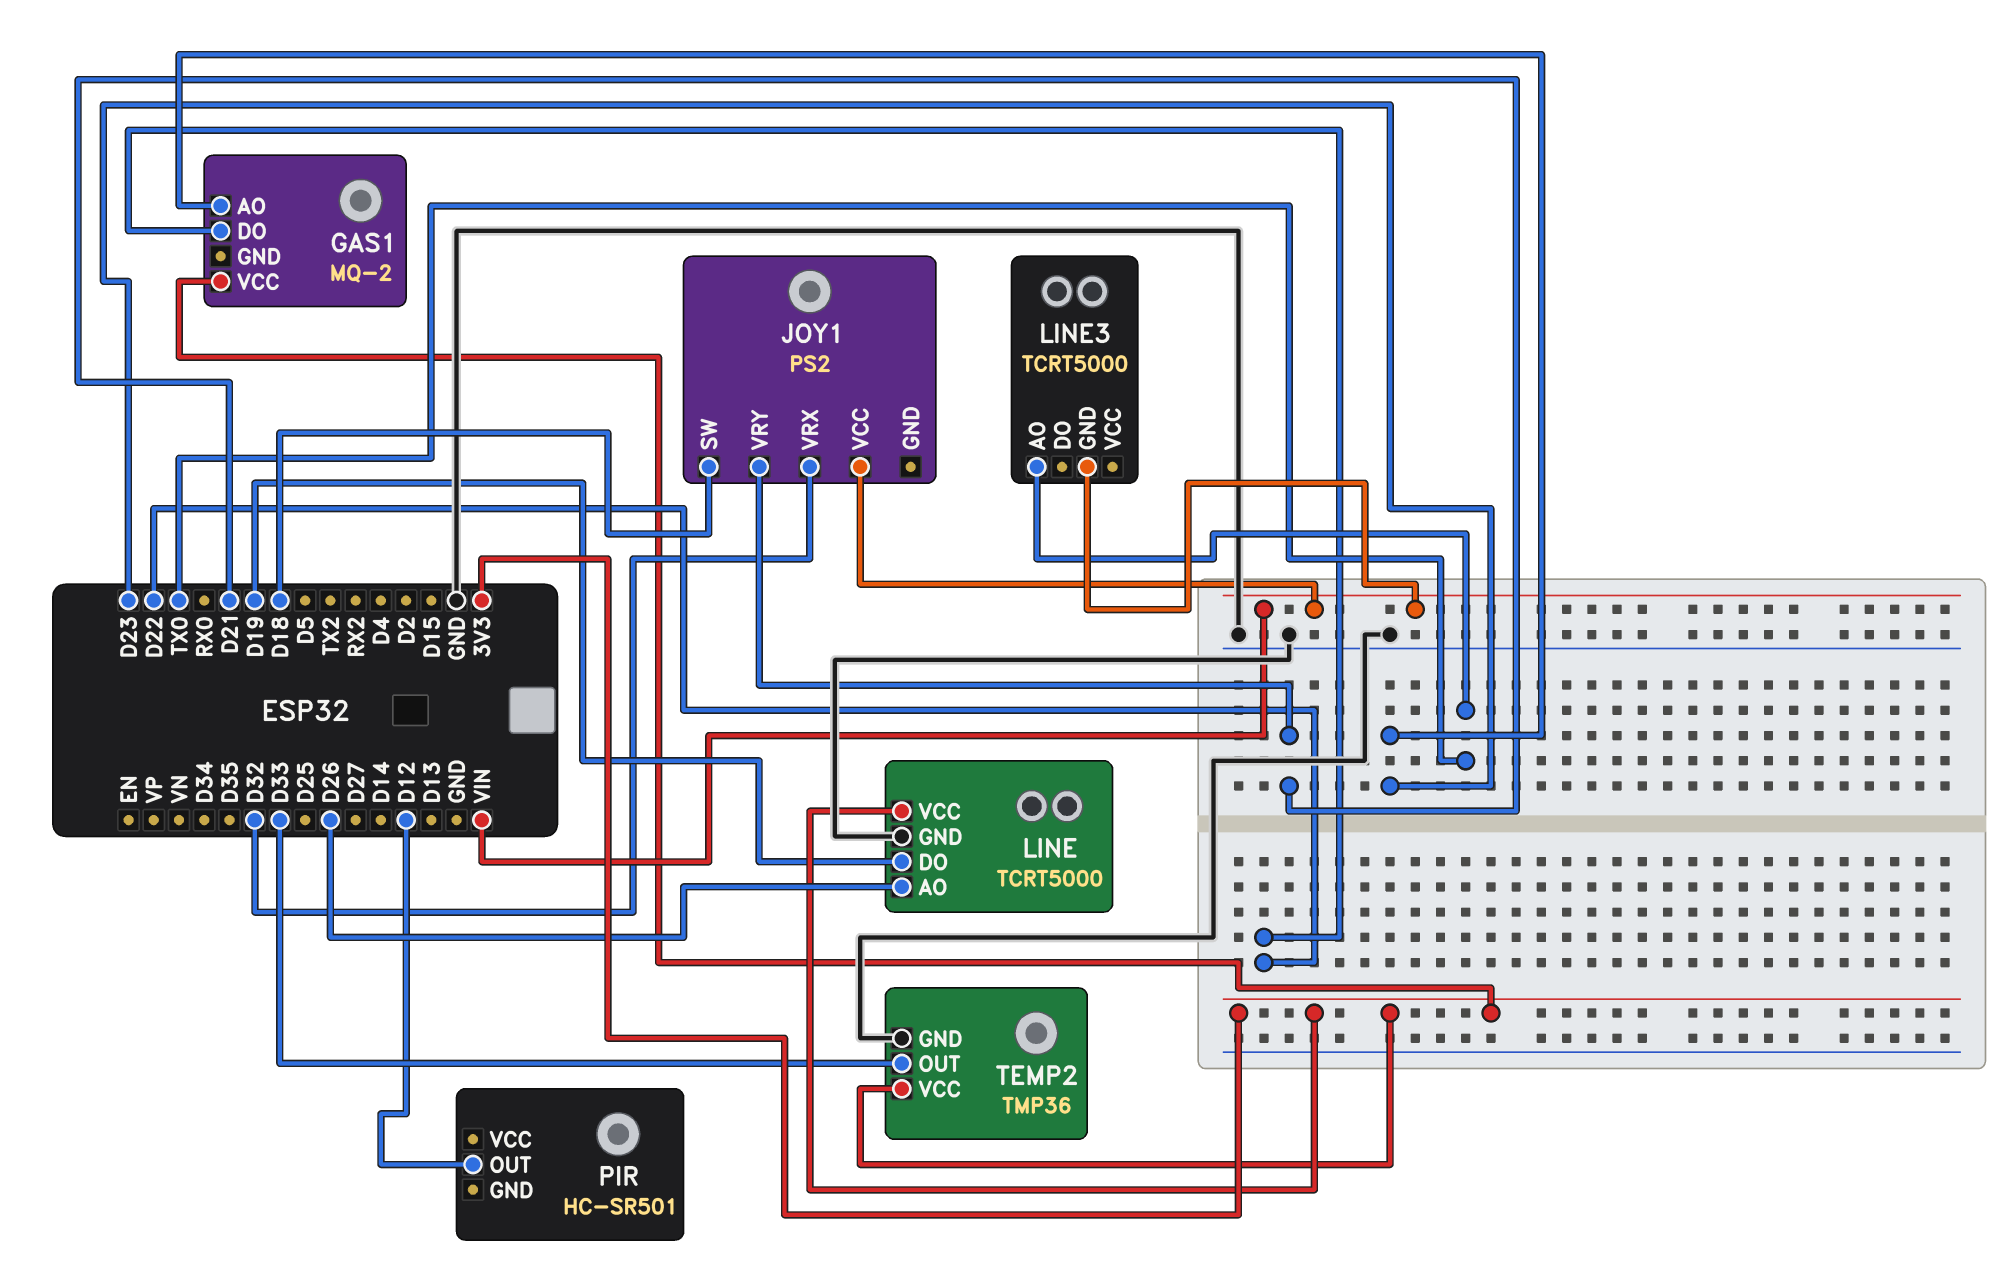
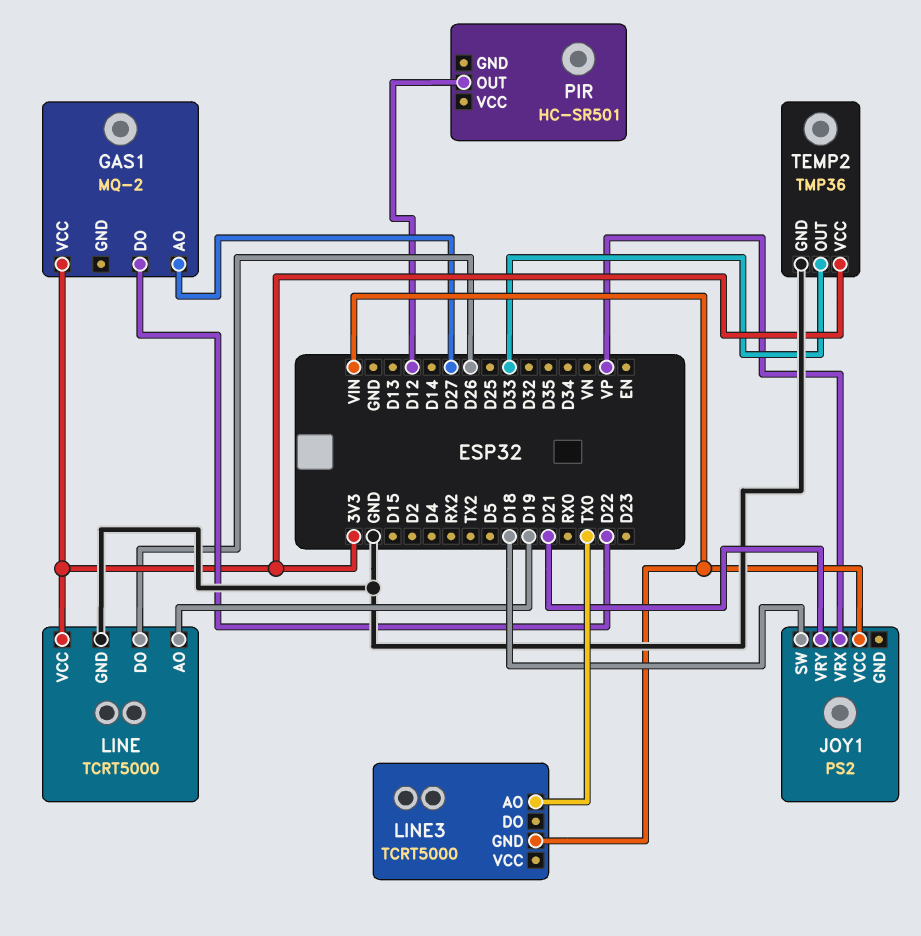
GAS1 pin AO: D23 -> D27
JOY1 pin VRX: D32 -> VP
LINE pin AO: D26 -> D19
LINE pin DO: D19 -> D26

